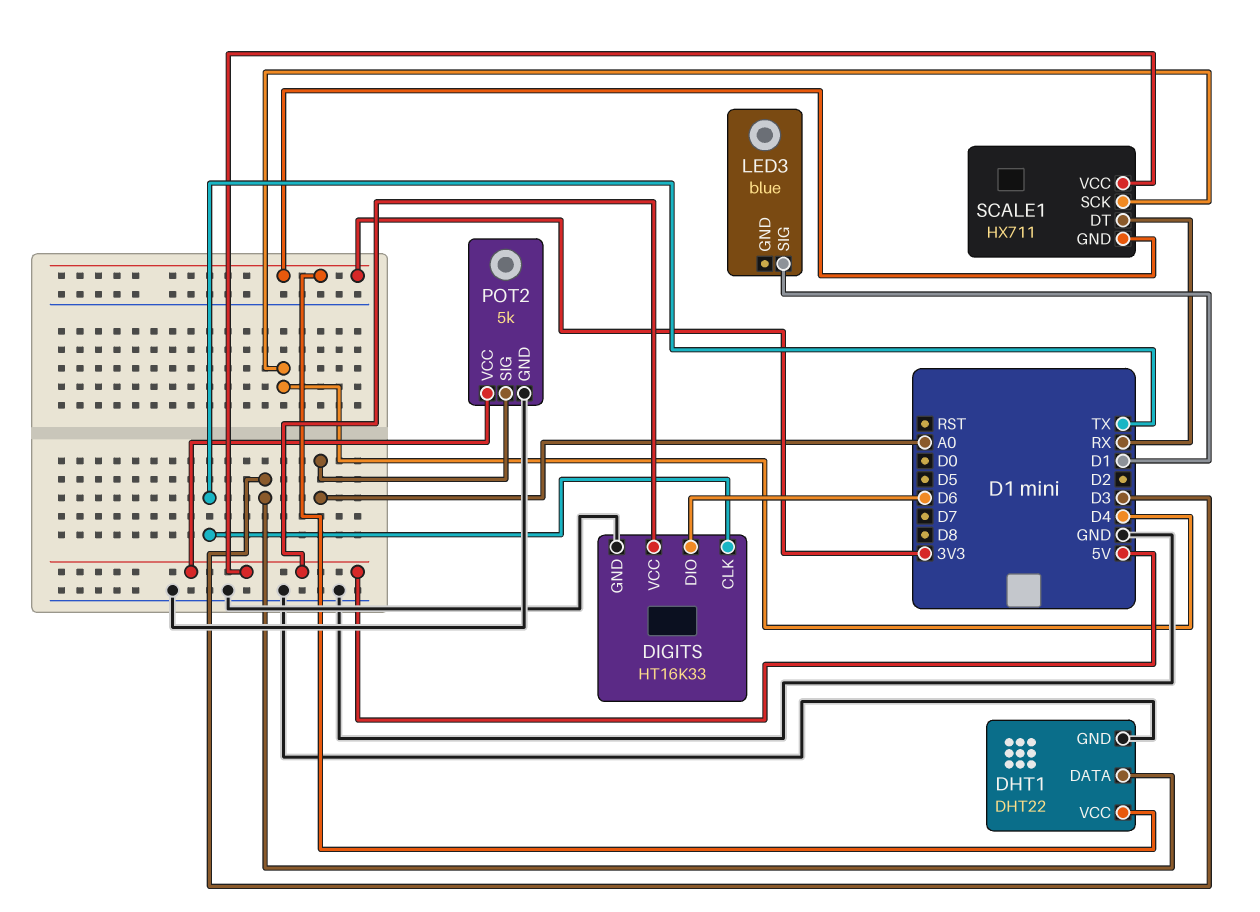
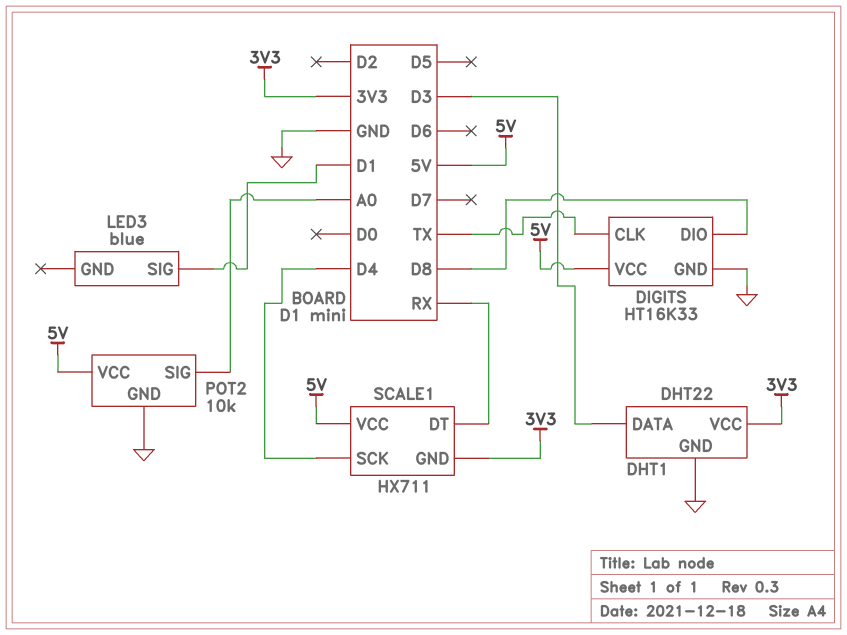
DIGITS pin DIO: D6 -> D8
POT2: 5k -> 10k

